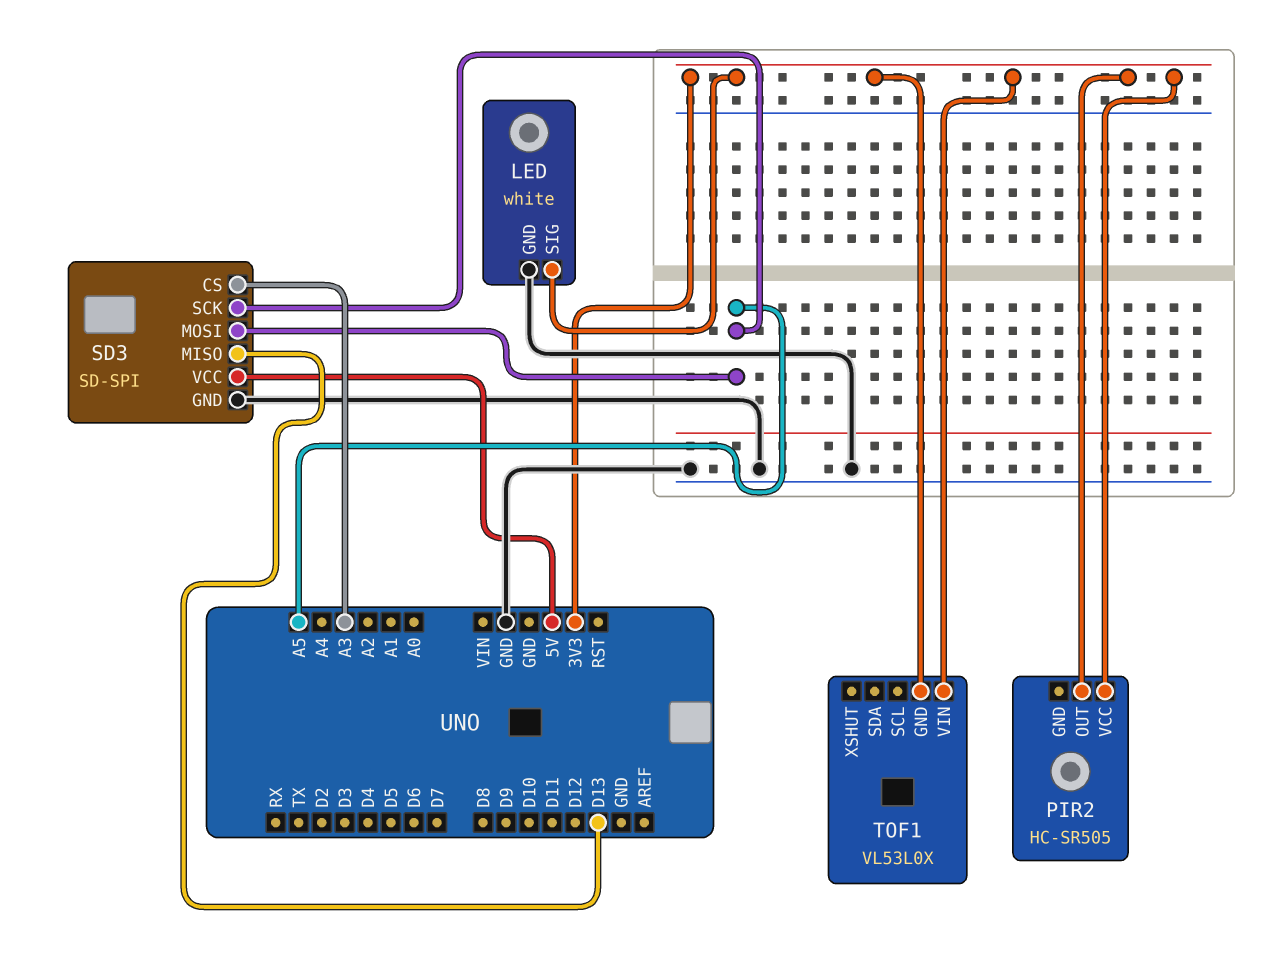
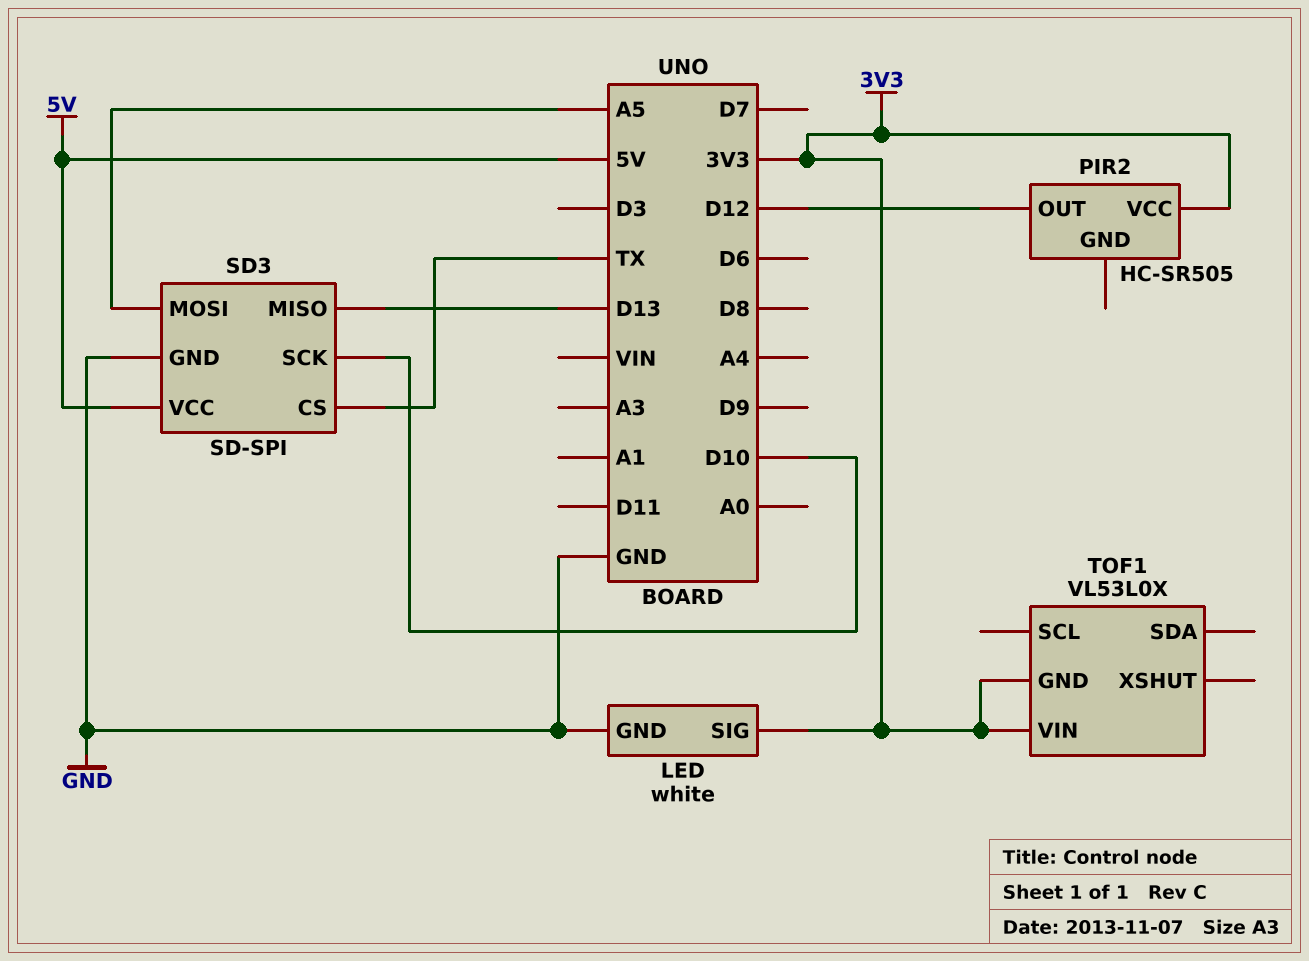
PIR2 pin OUT: 3V3 -> D12
SD3 pin CS: A3 -> TX
SD3 pin SCK: A5 -> D10

